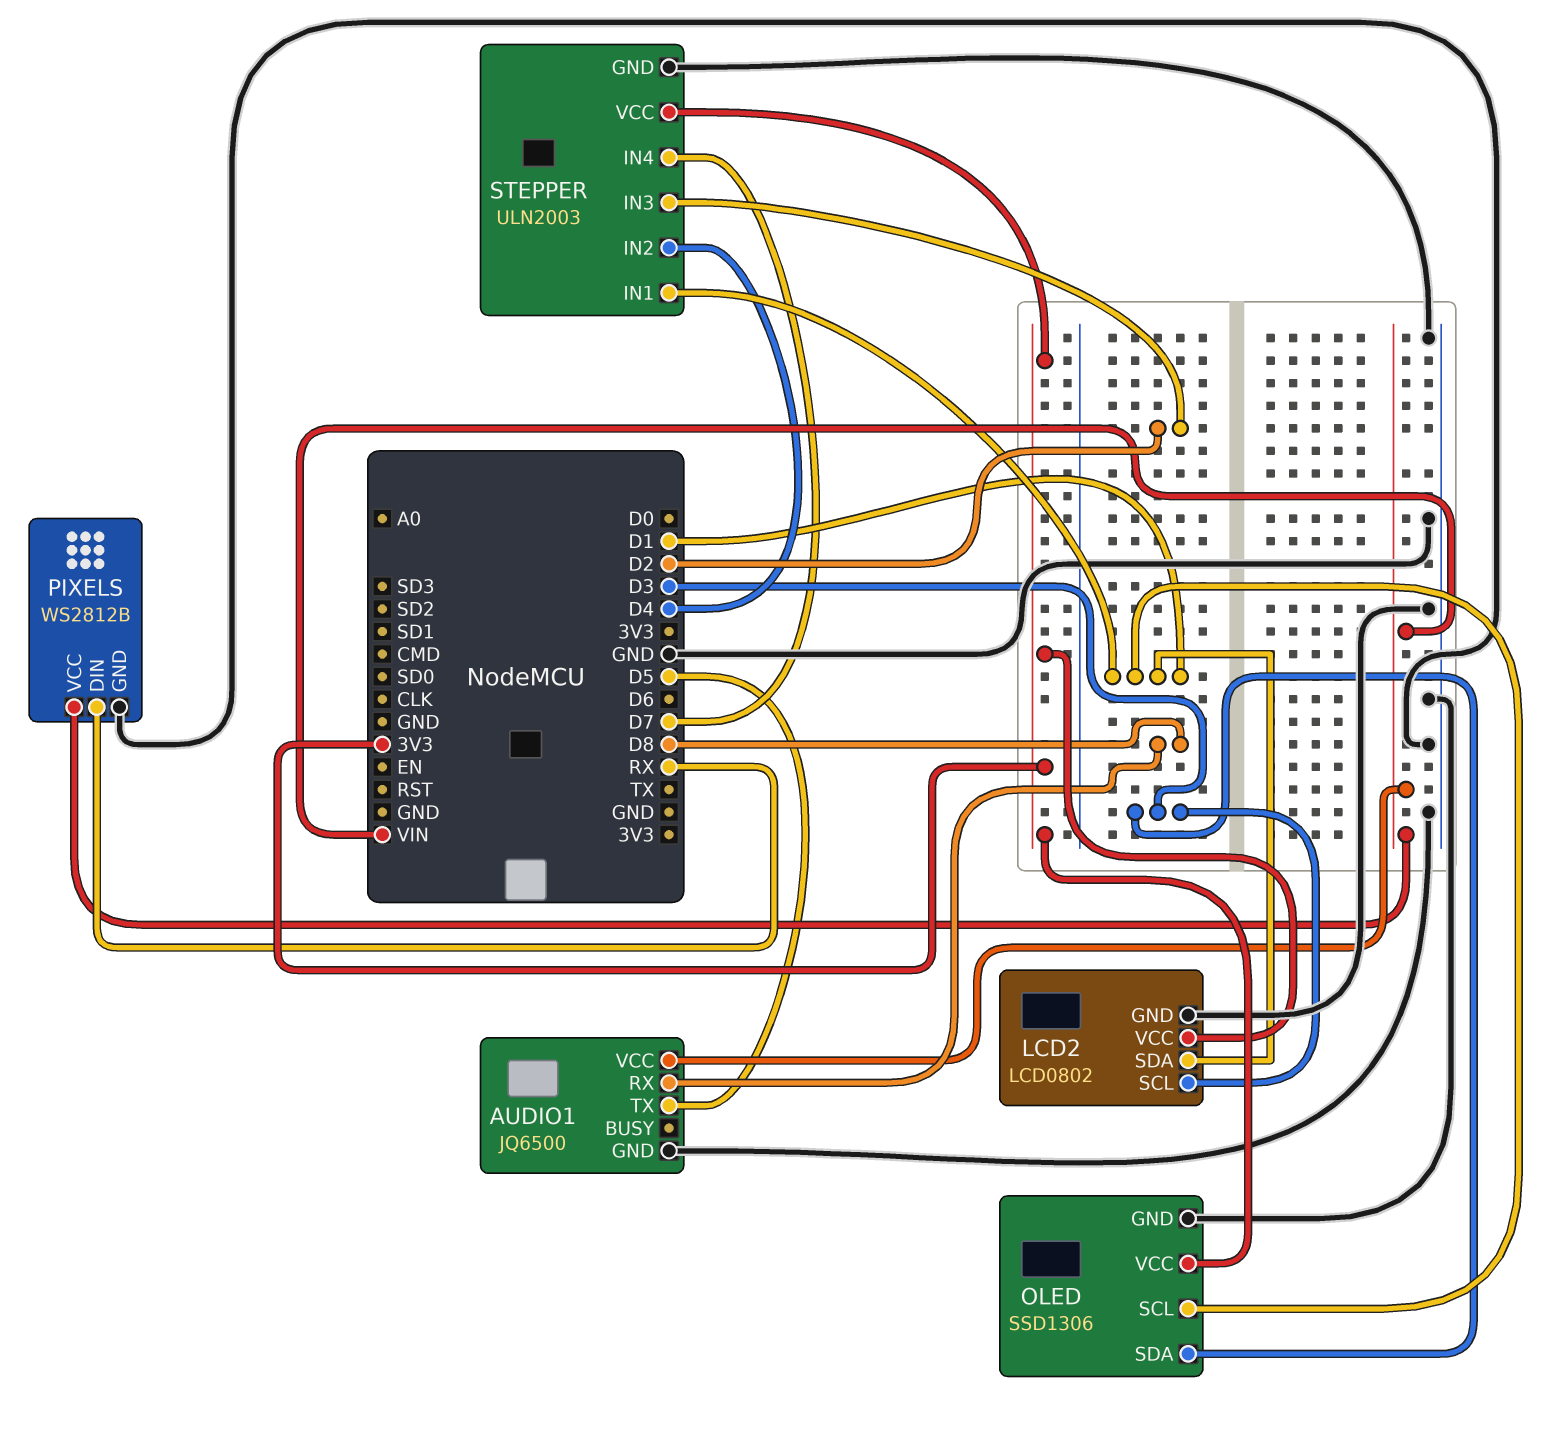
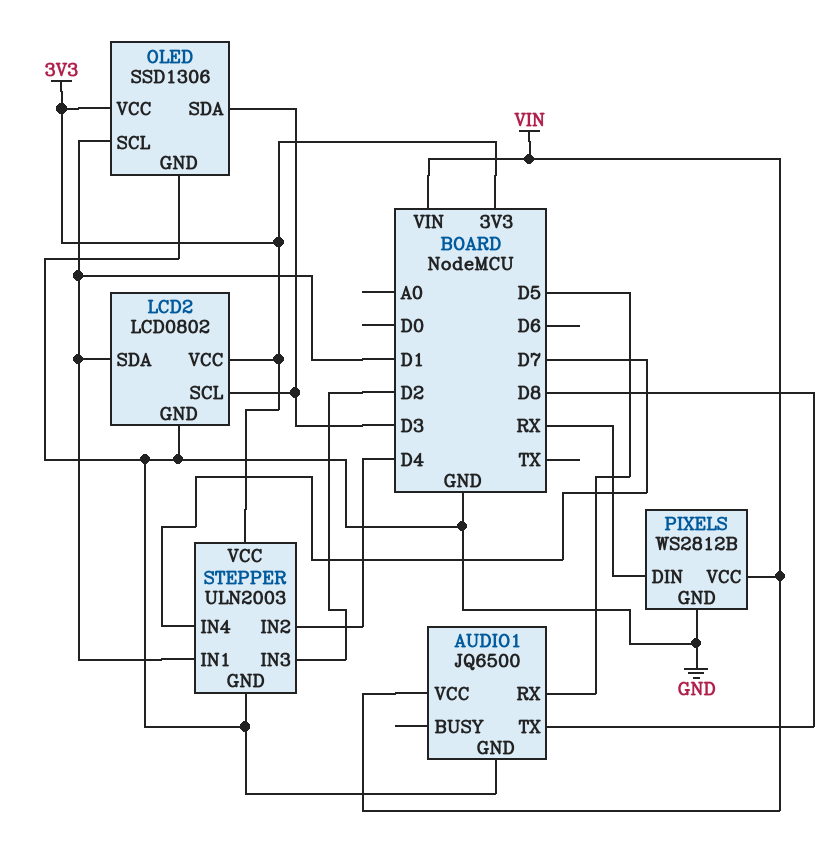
AUDIO1 pin RX: D8 -> D5
AUDIO1 pin TX: D5 -> D8

